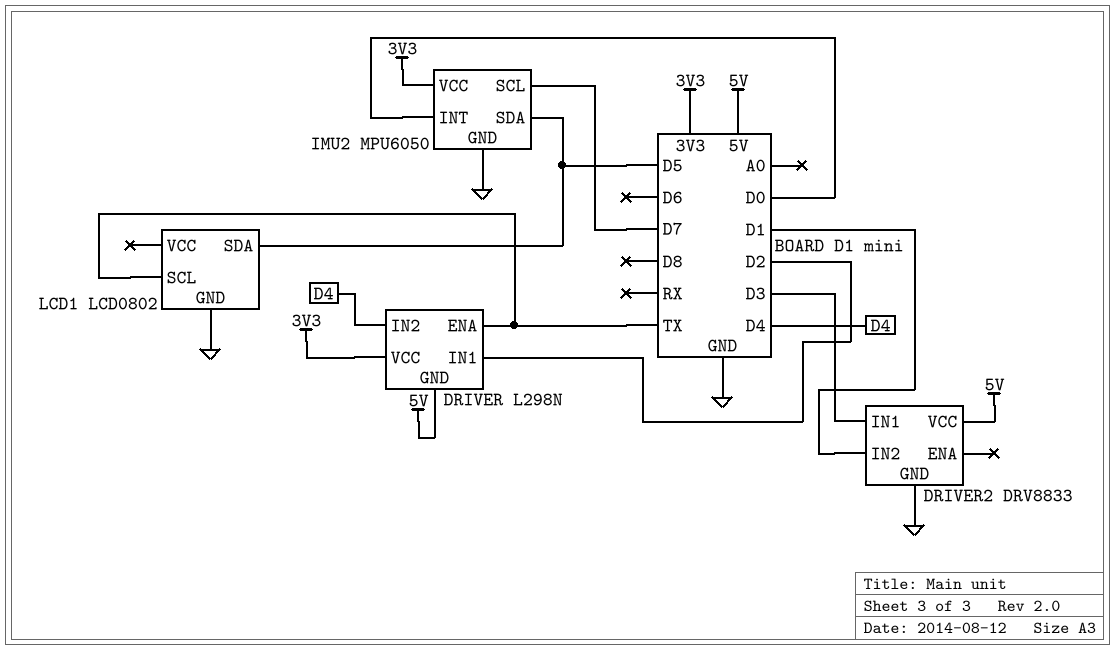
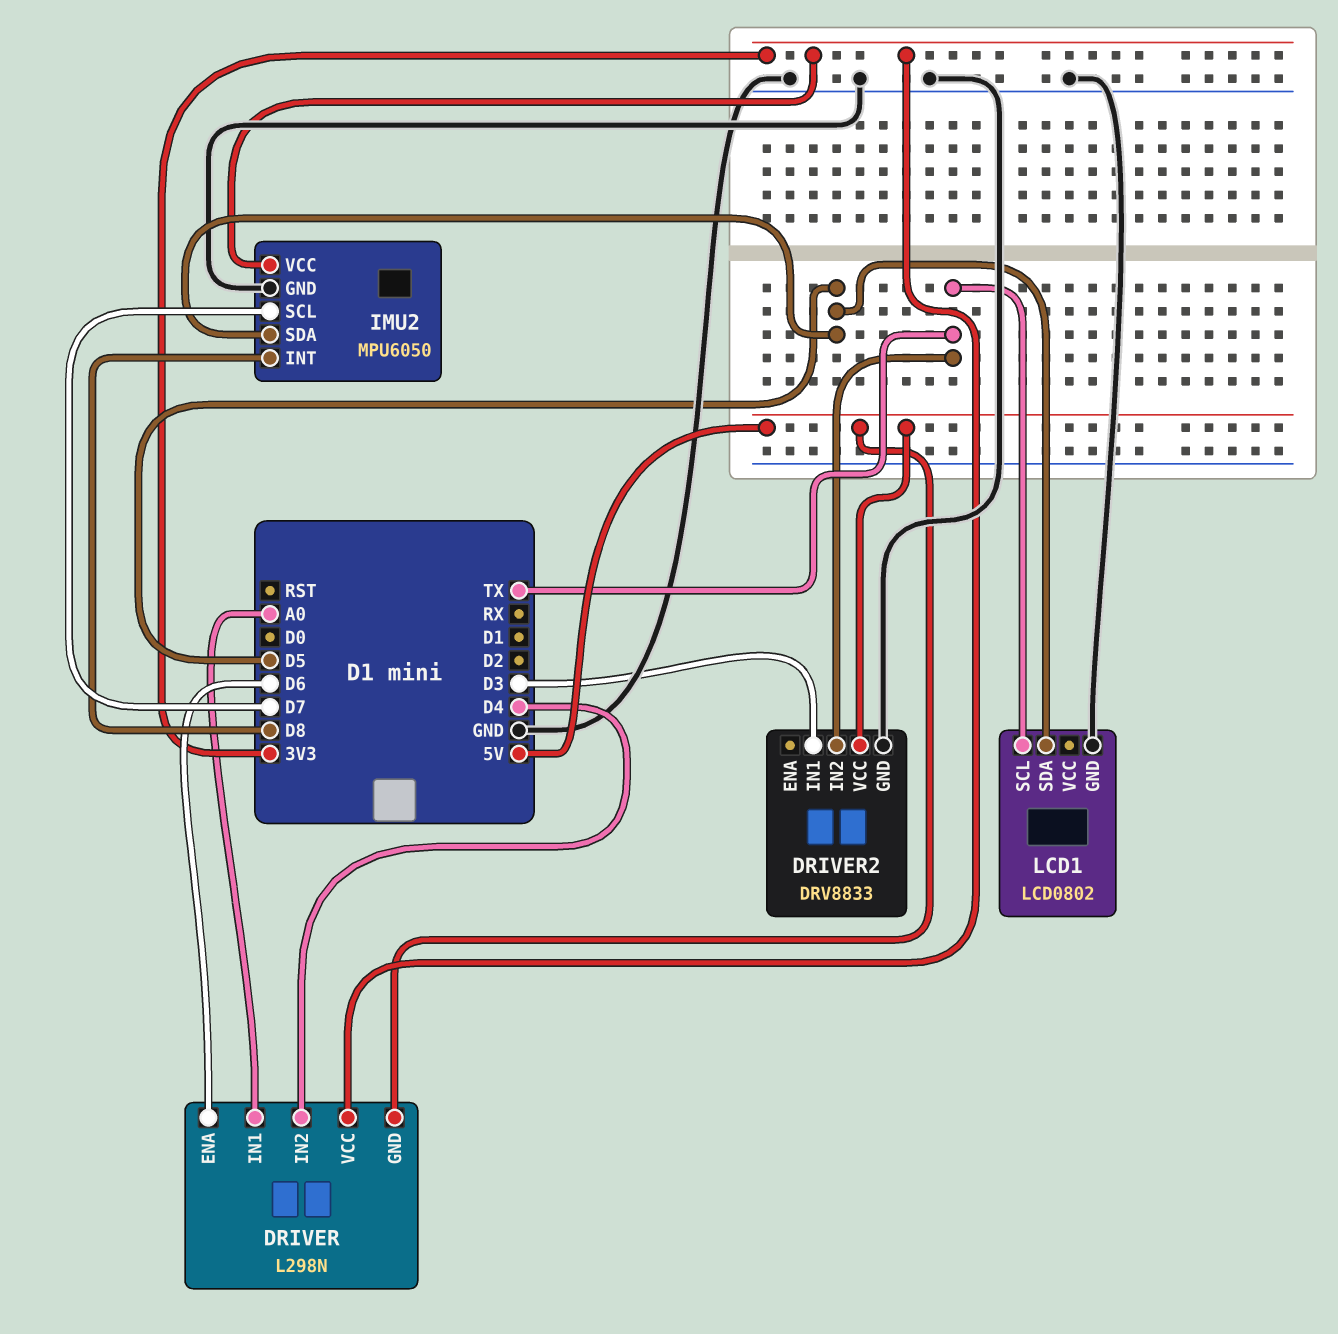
DRIVER pin ENA: TX -> D6
DRIVER pin IN1: D2 -> A0
DRIVER2 pin IN2: D1 -> TX
IMU2 pin INT: D0 -> D8

